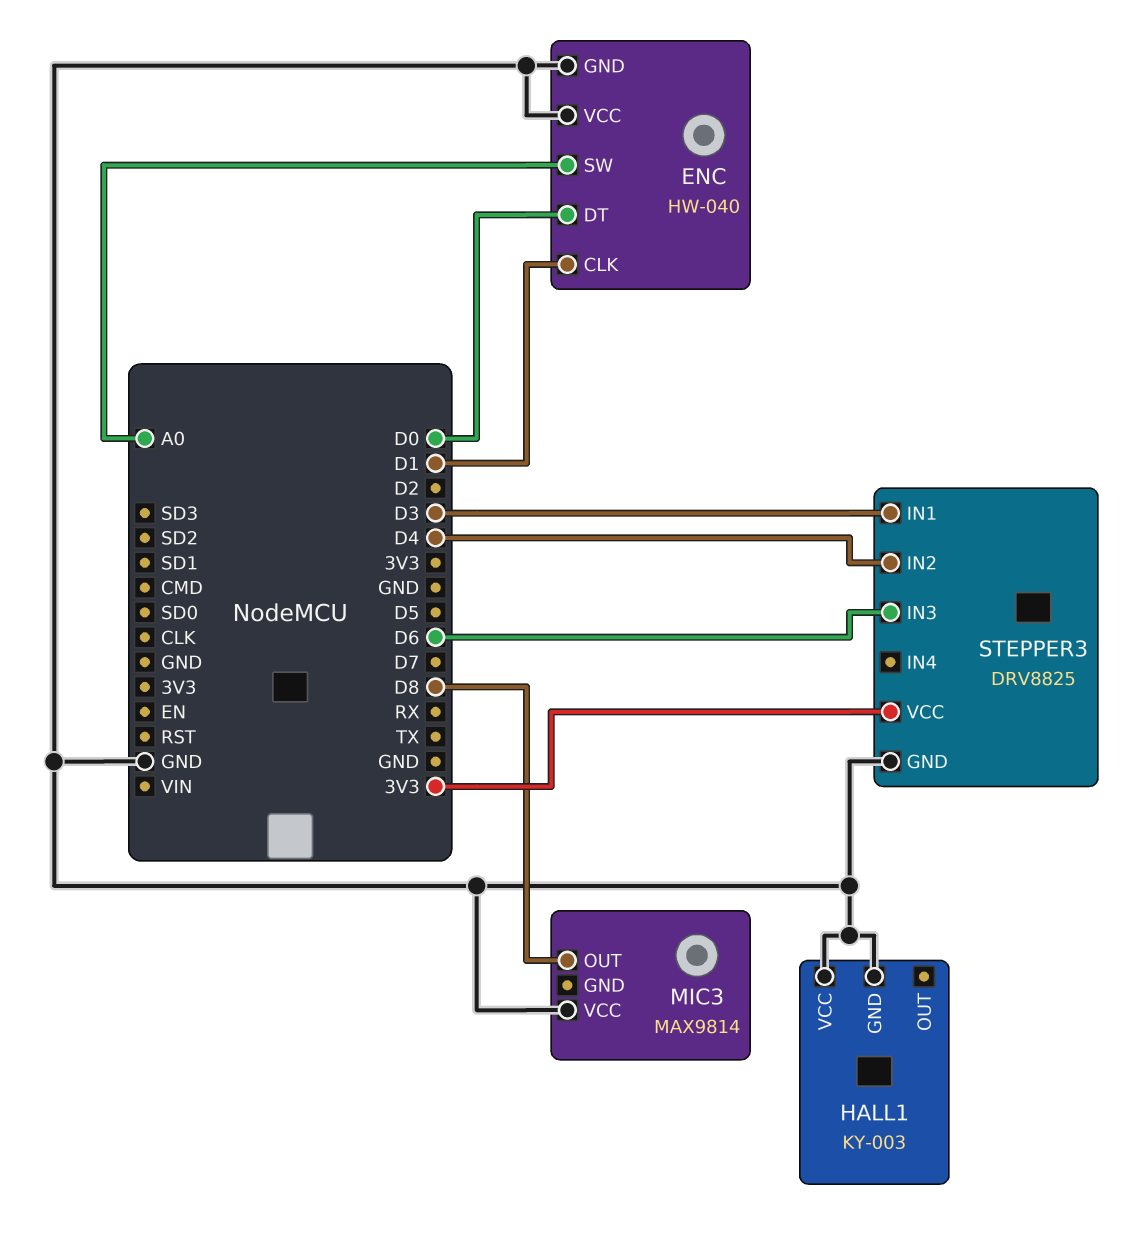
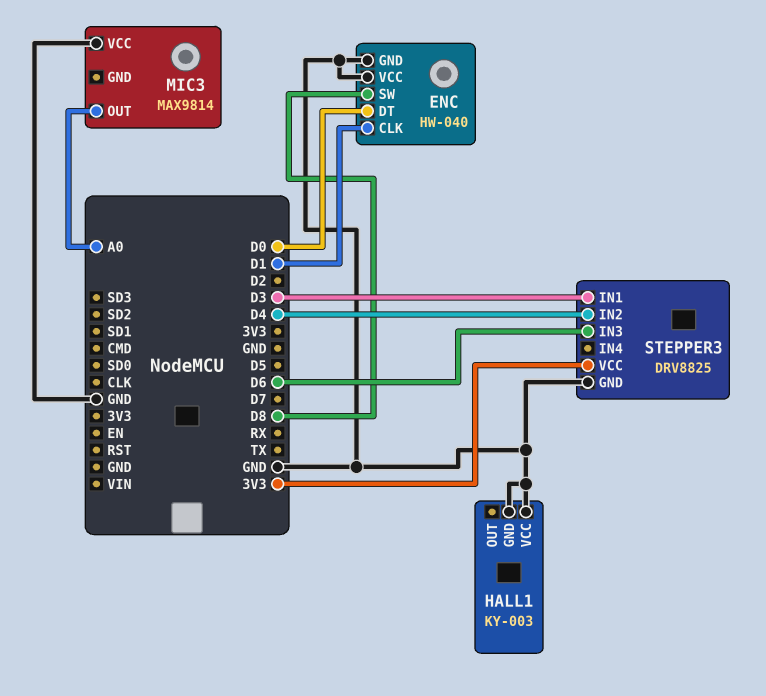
ENC pin SW: A0 -> D8
MIC3 pin OUT: D8 -> A0

